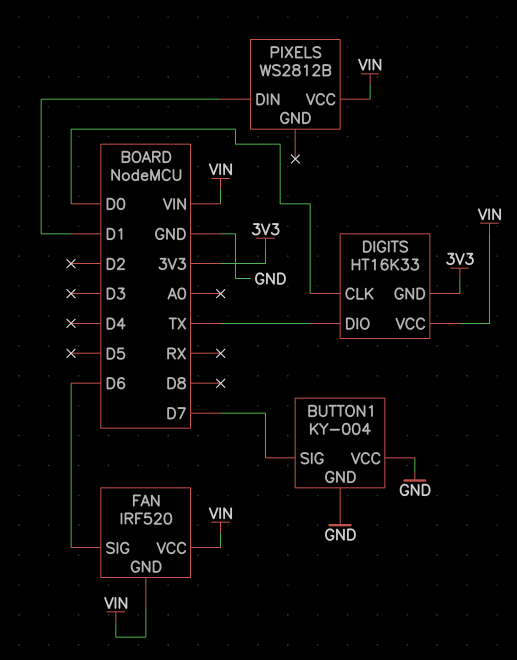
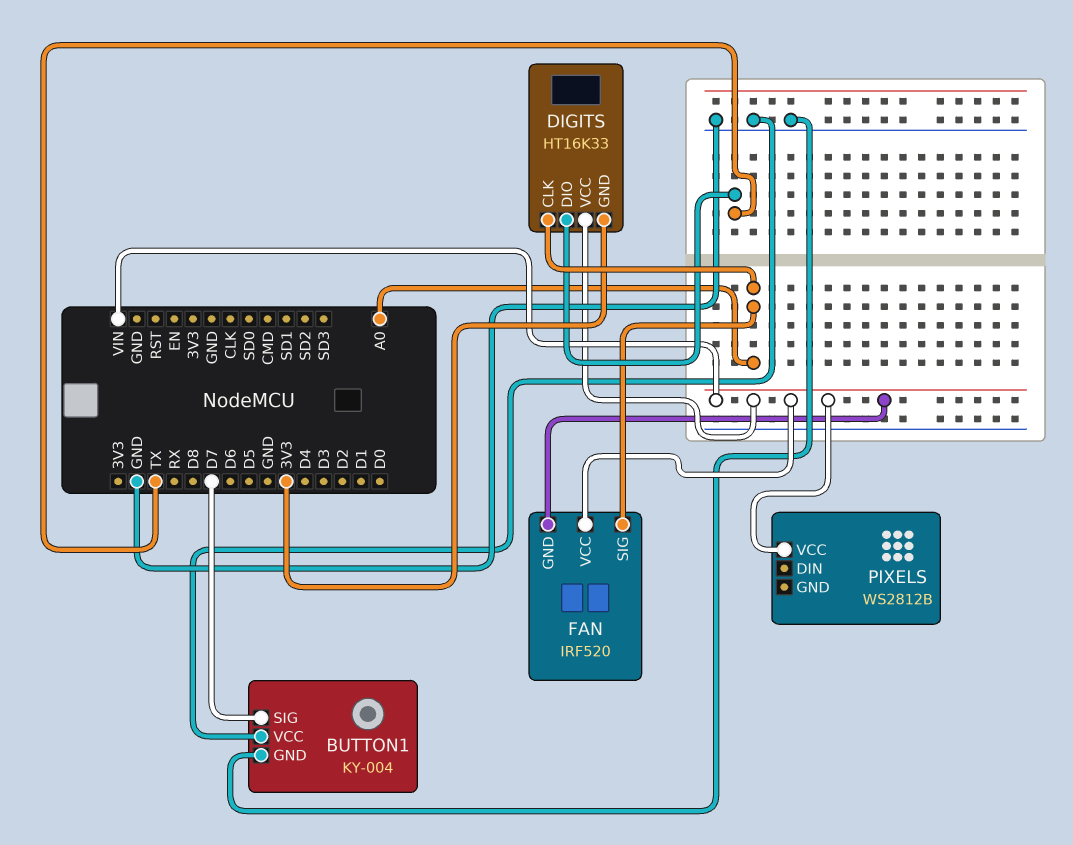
DIGITS pin CLK: D0 -> A0
FAN pin SIG: D6 -> A0
PIXELS pin DIN: D1 -> none

